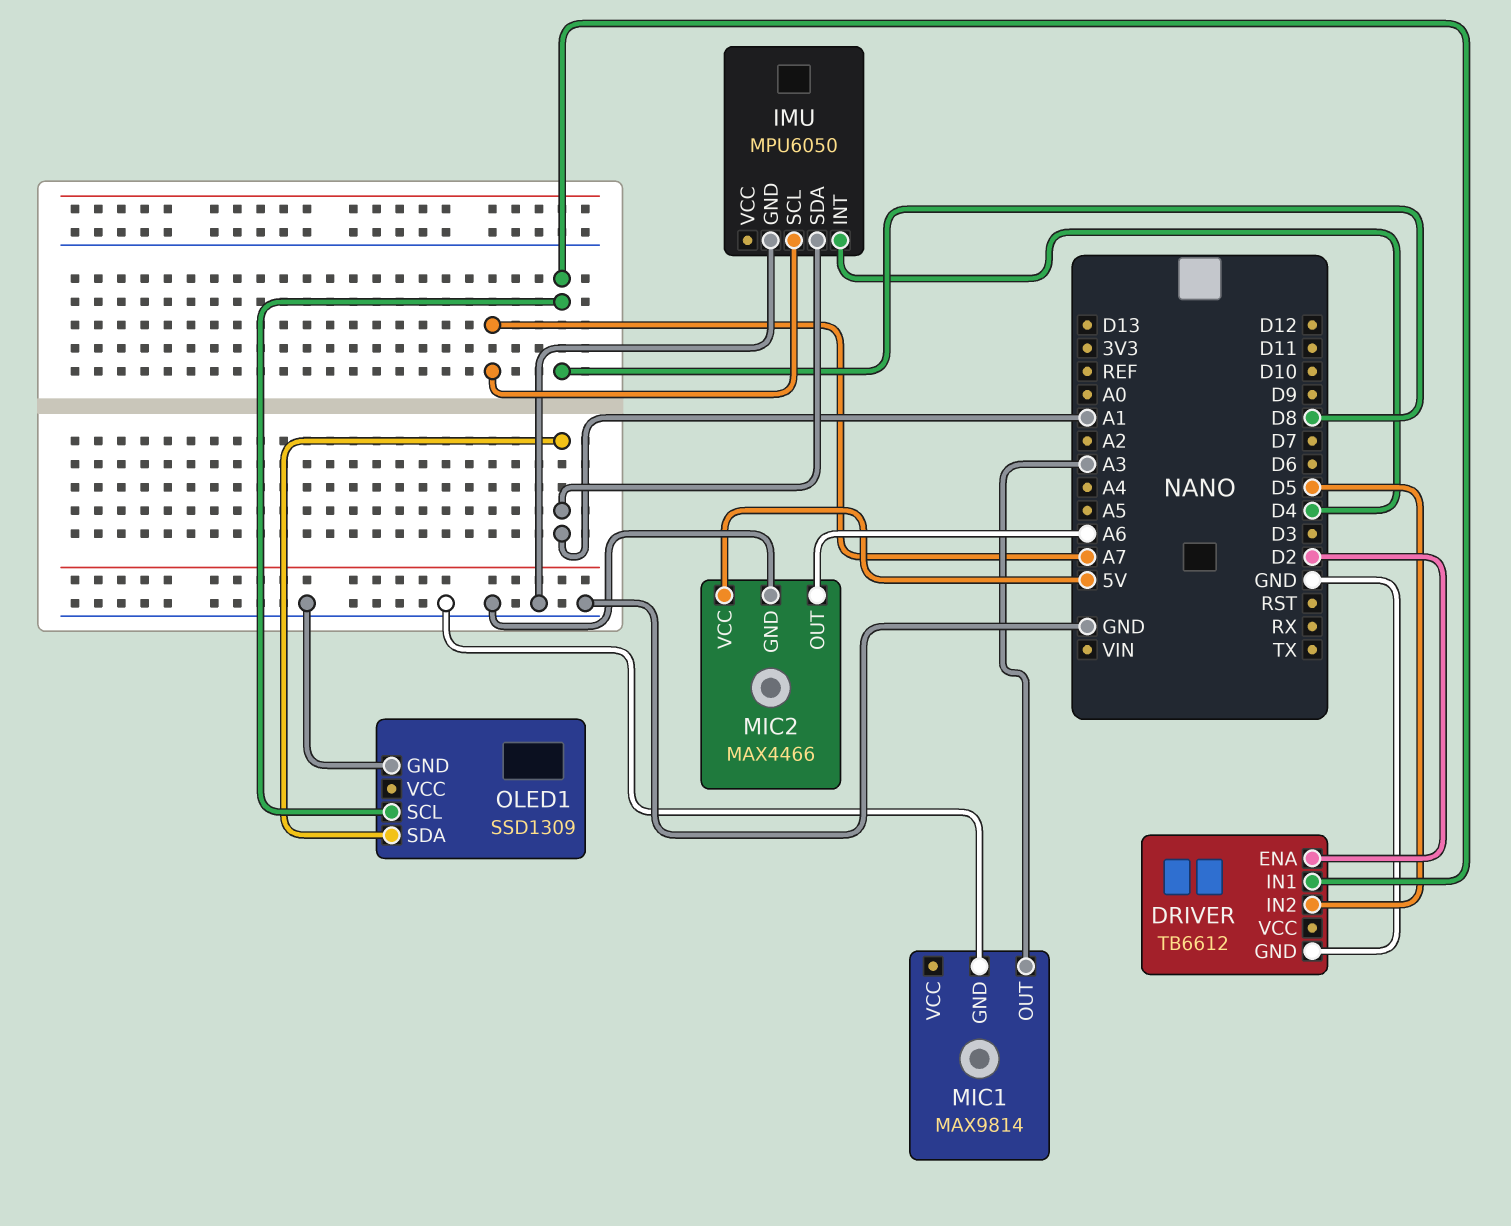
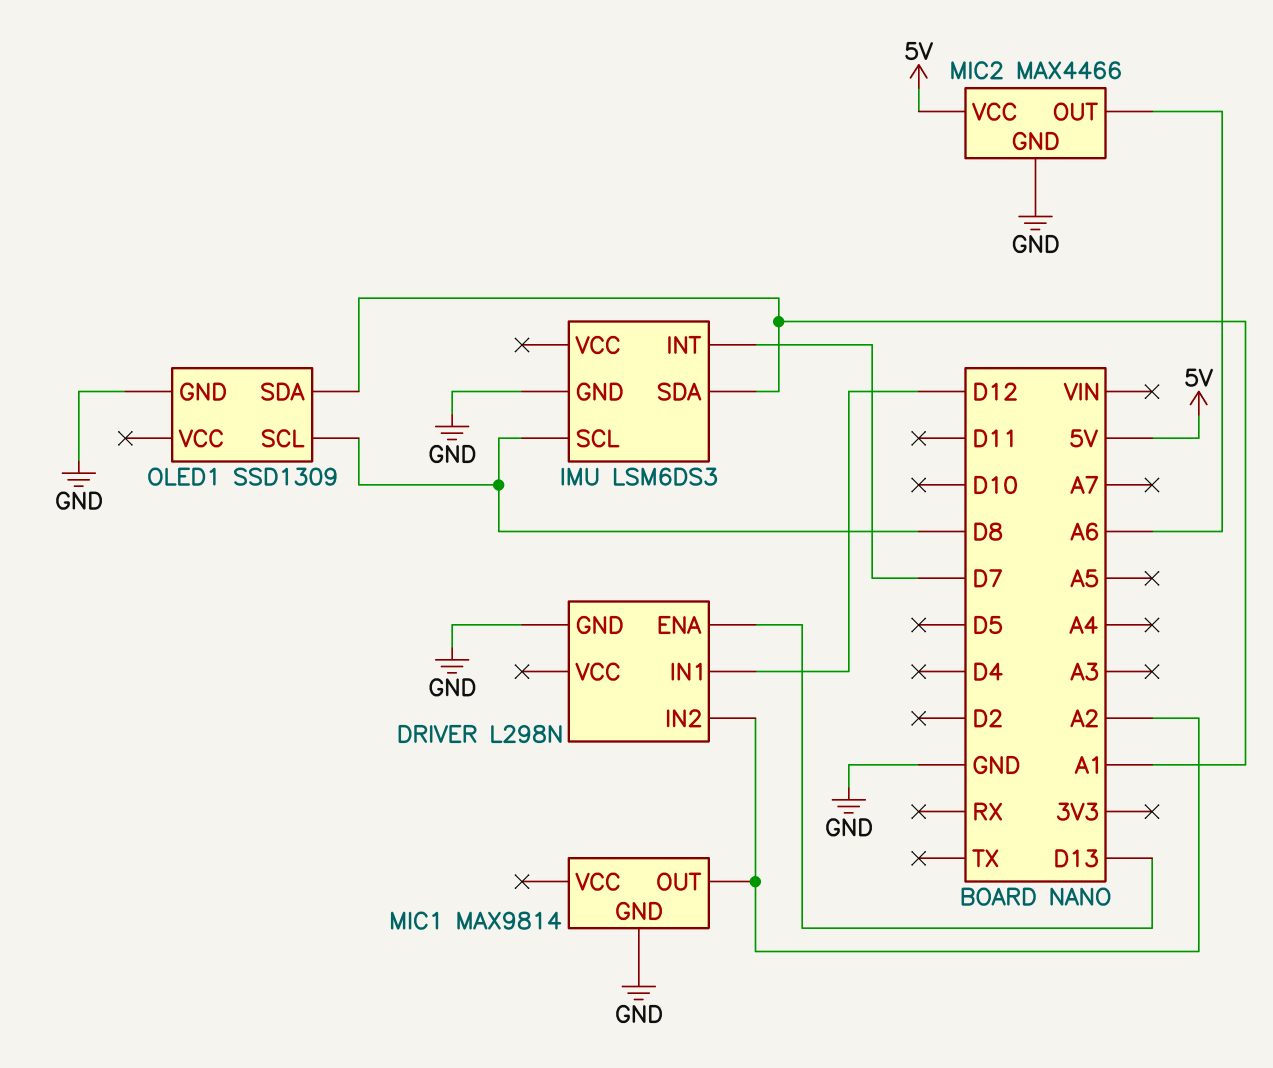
DRIVER: TB6612 -> L298N
DRIVER pin ENA: D2 -> D13
DRIVER pin IN1: D8 -> D12
DRIVER pin IN2: D5 -> A2
IMU: MPU6050 -> LSM6DS3
IMU pin INT: D4 -> D7
IMU pin SCL: A7 -> D8
MIC1 pin OUT: A3 -> A2

